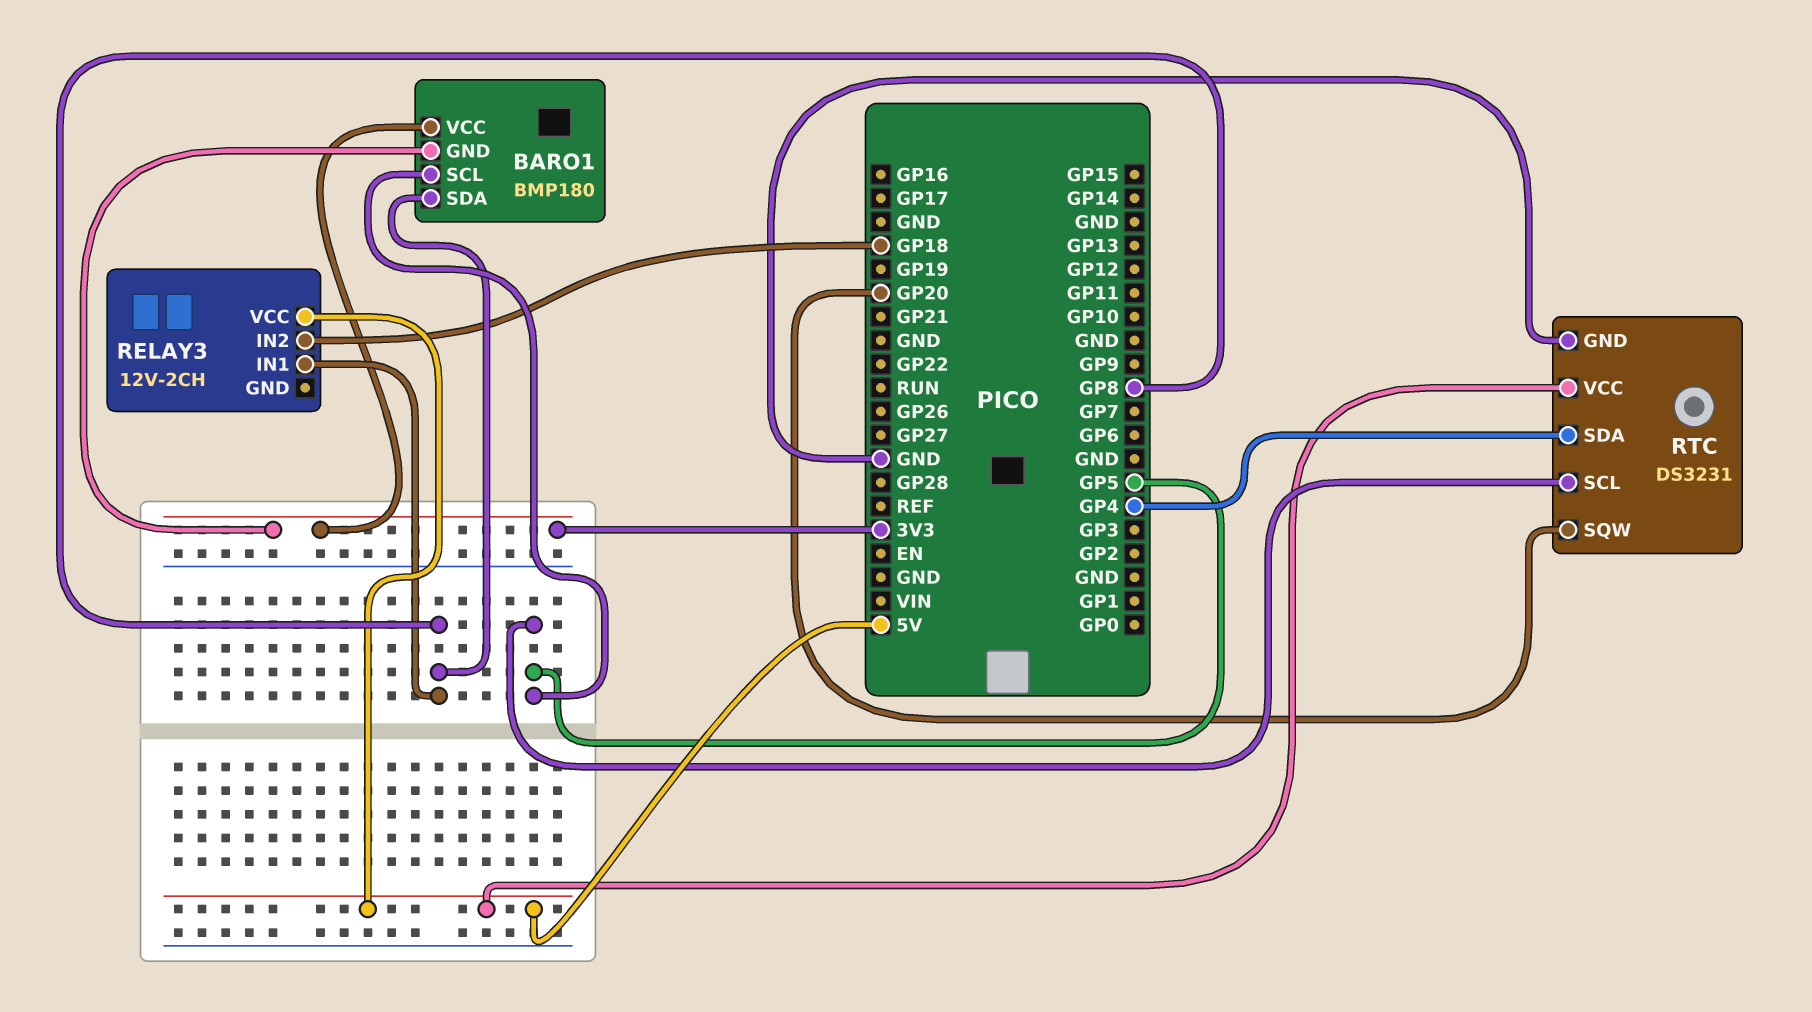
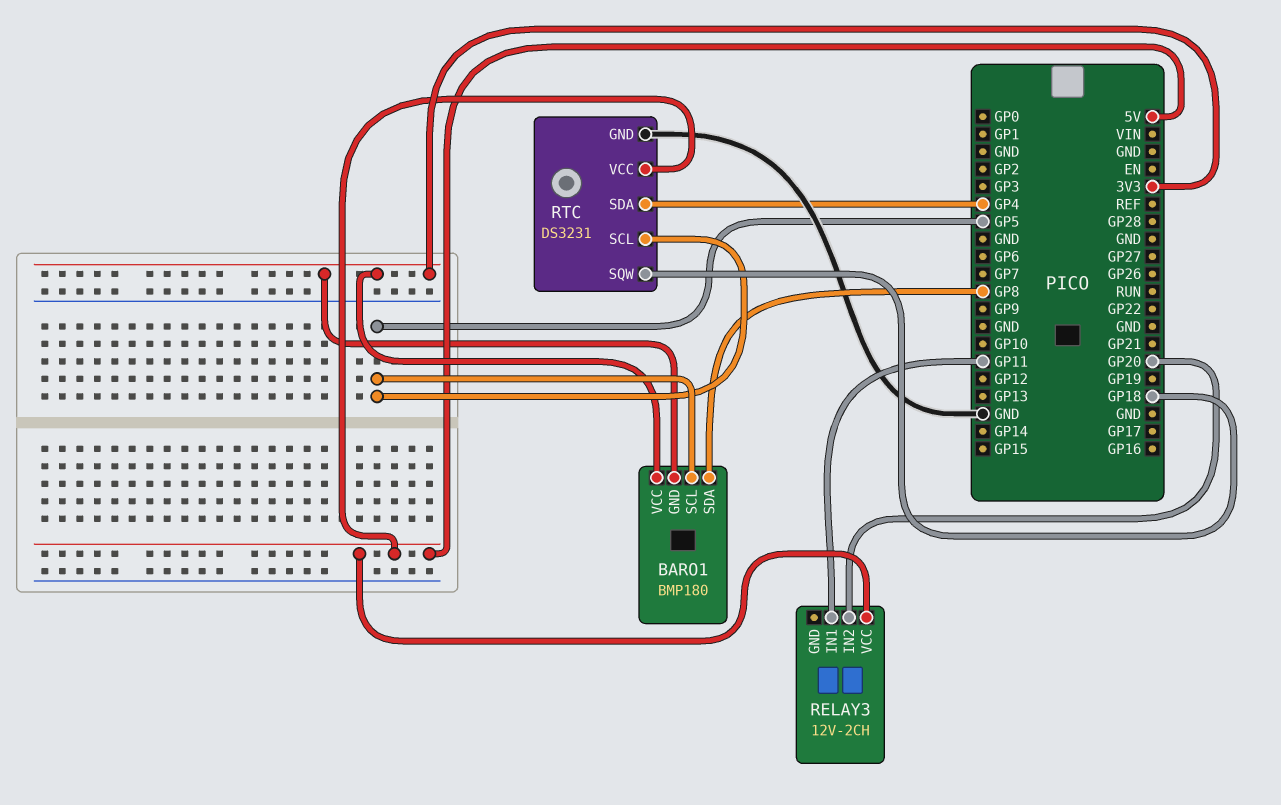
RELAY3 pin IN1: GP8 -> GP11
RELAY3 pin IN2: GP18 -> GP20
RTC pin SQW: GP20 -> GP18

